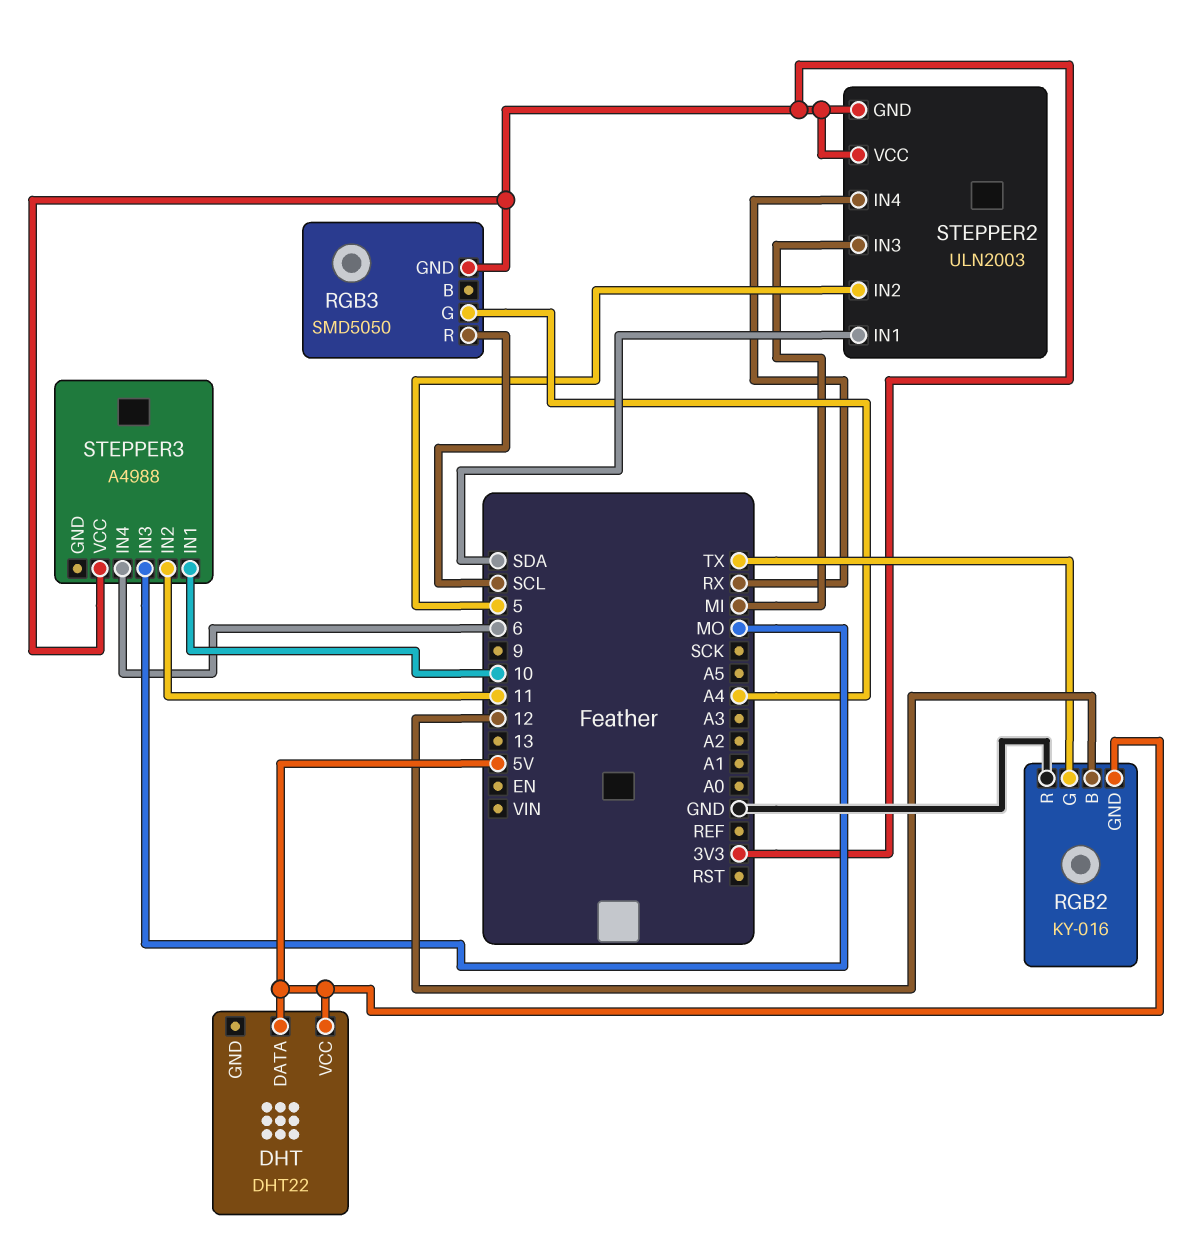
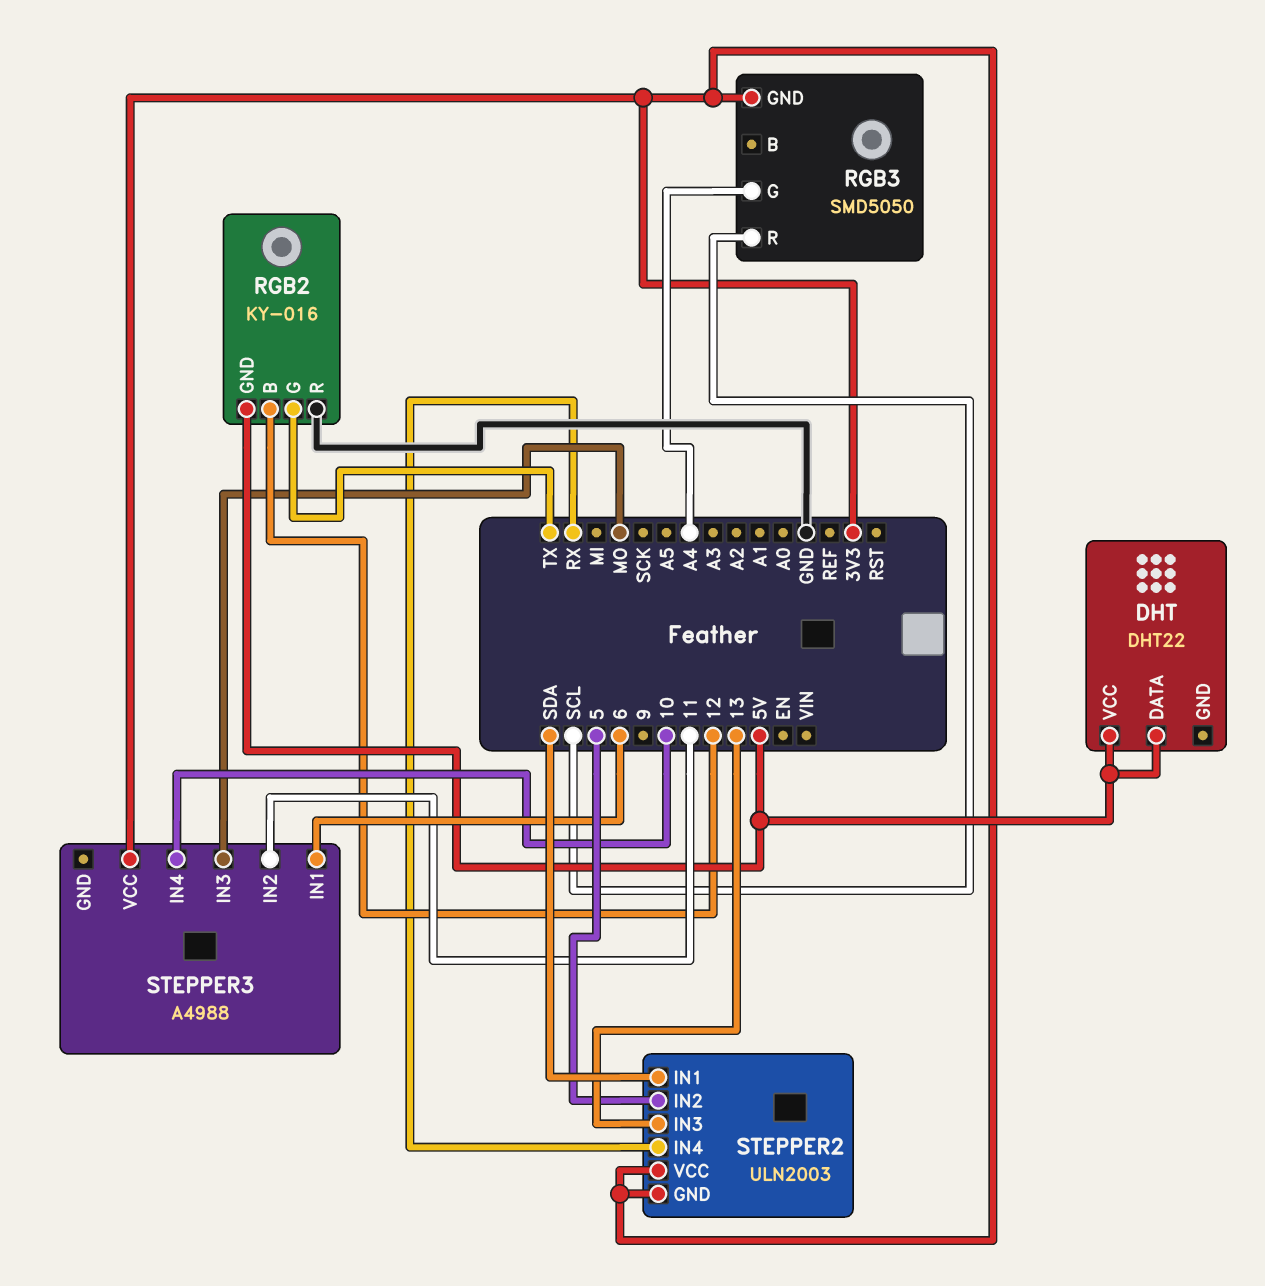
STEPPER2 pin IN3: MI -> 13
STEPPER3 pin IN1: 10 -> 6
STEPPER3 pin IN4: 6 -> 10

